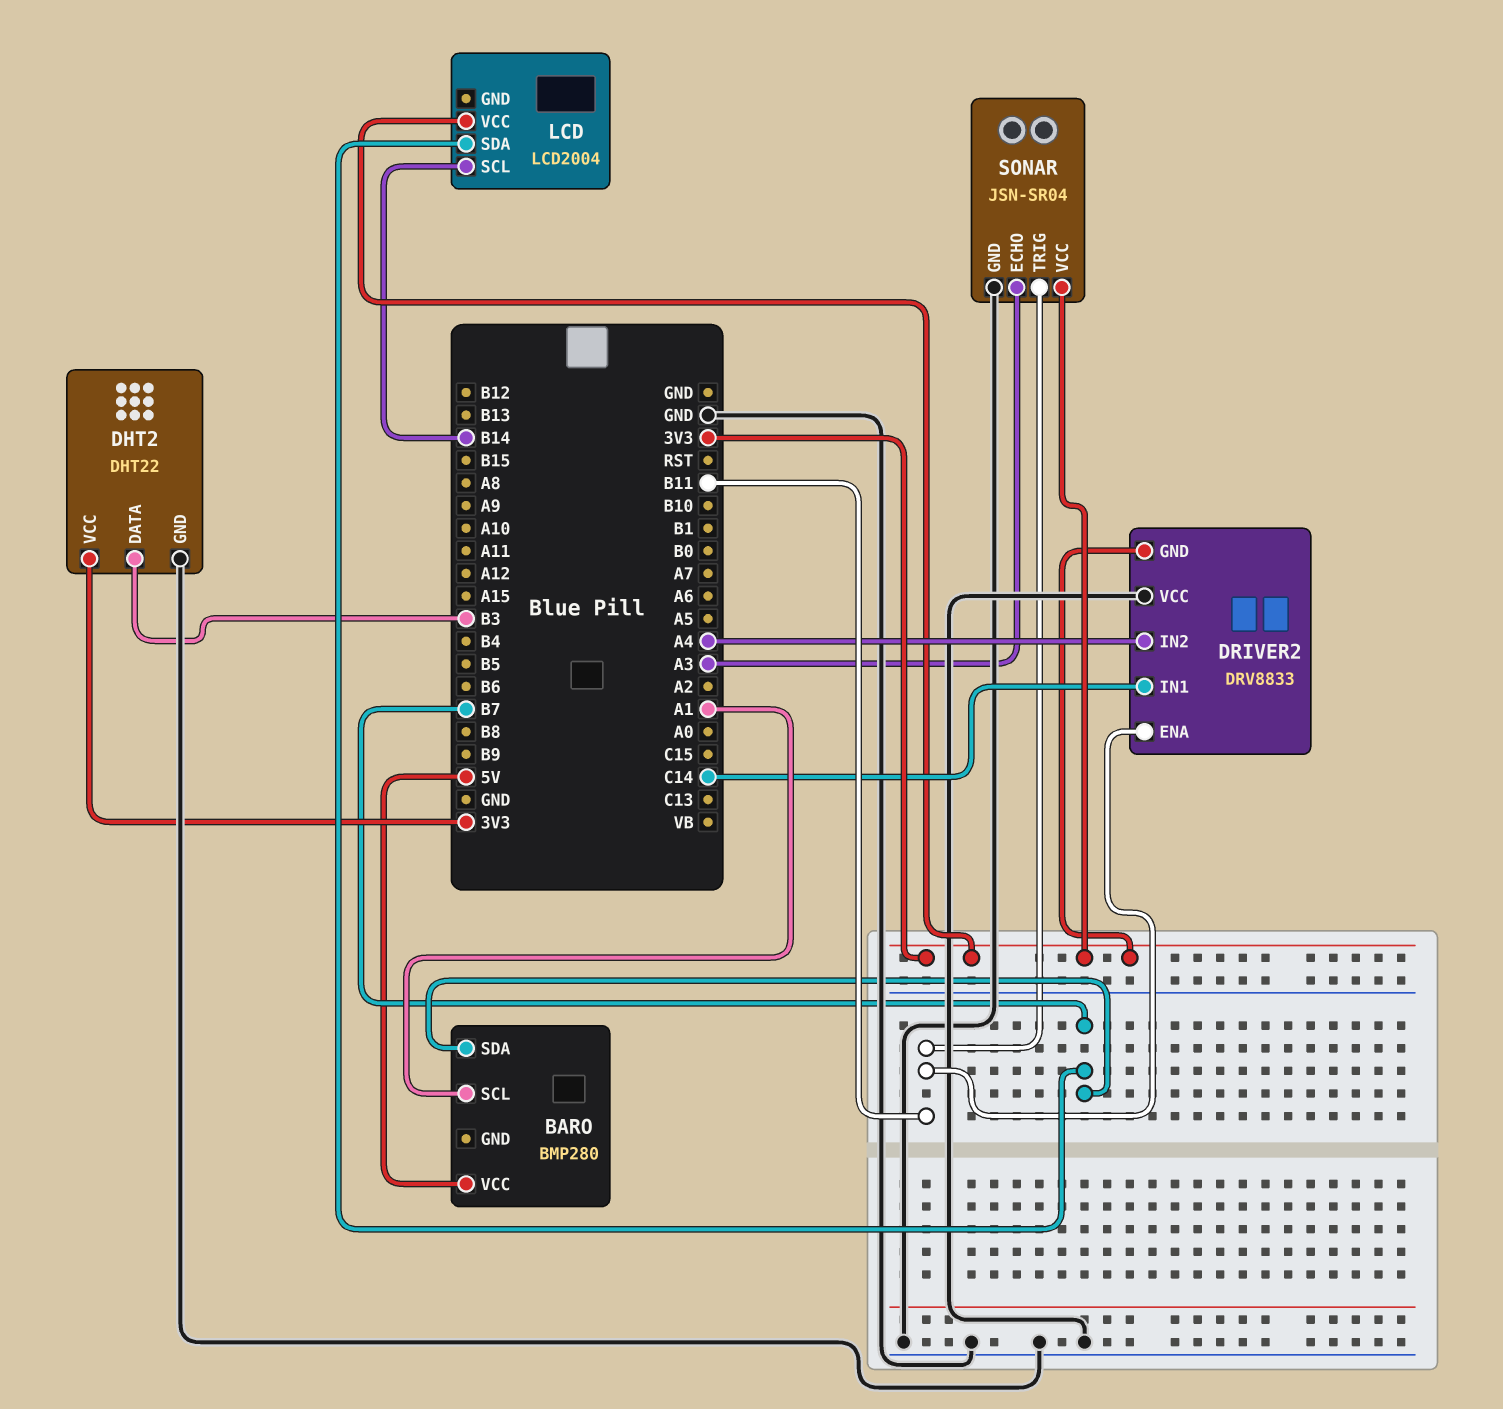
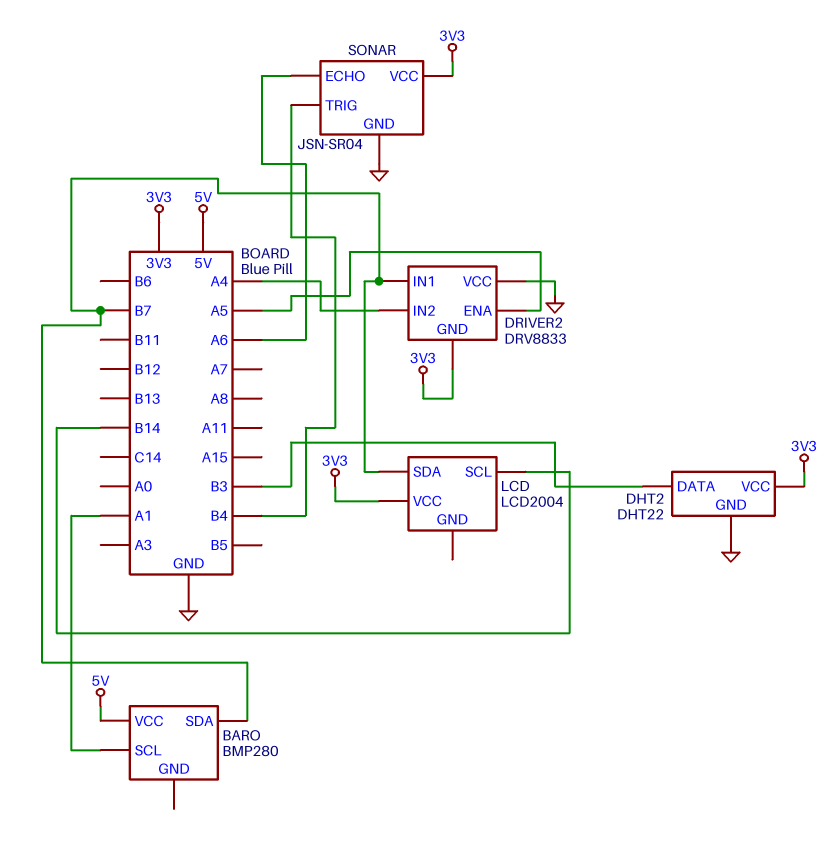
DRIVER2 pin ENA: B11 -> A5
DRIVER2 pin IN1: C14 -> B7
SONAR pin ECHO: A3 -> A6
SONAR pin TRIG: B11 -> B4

